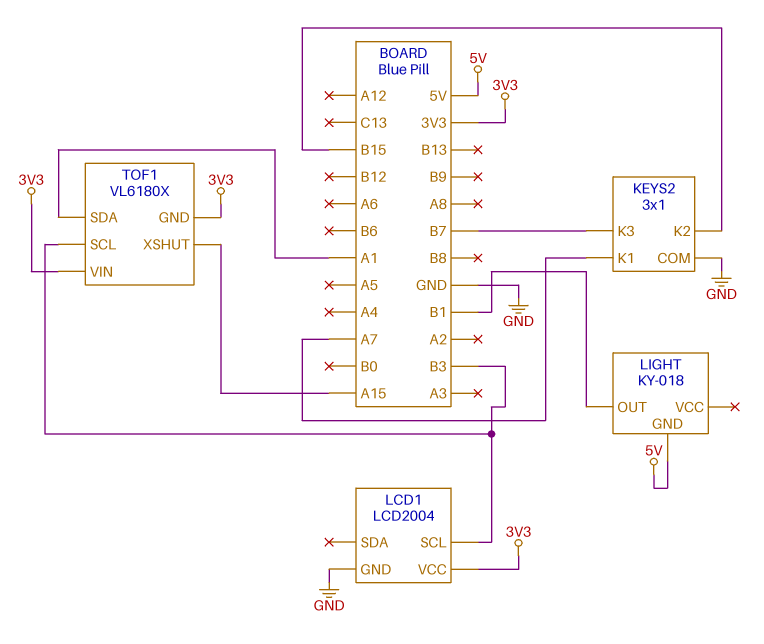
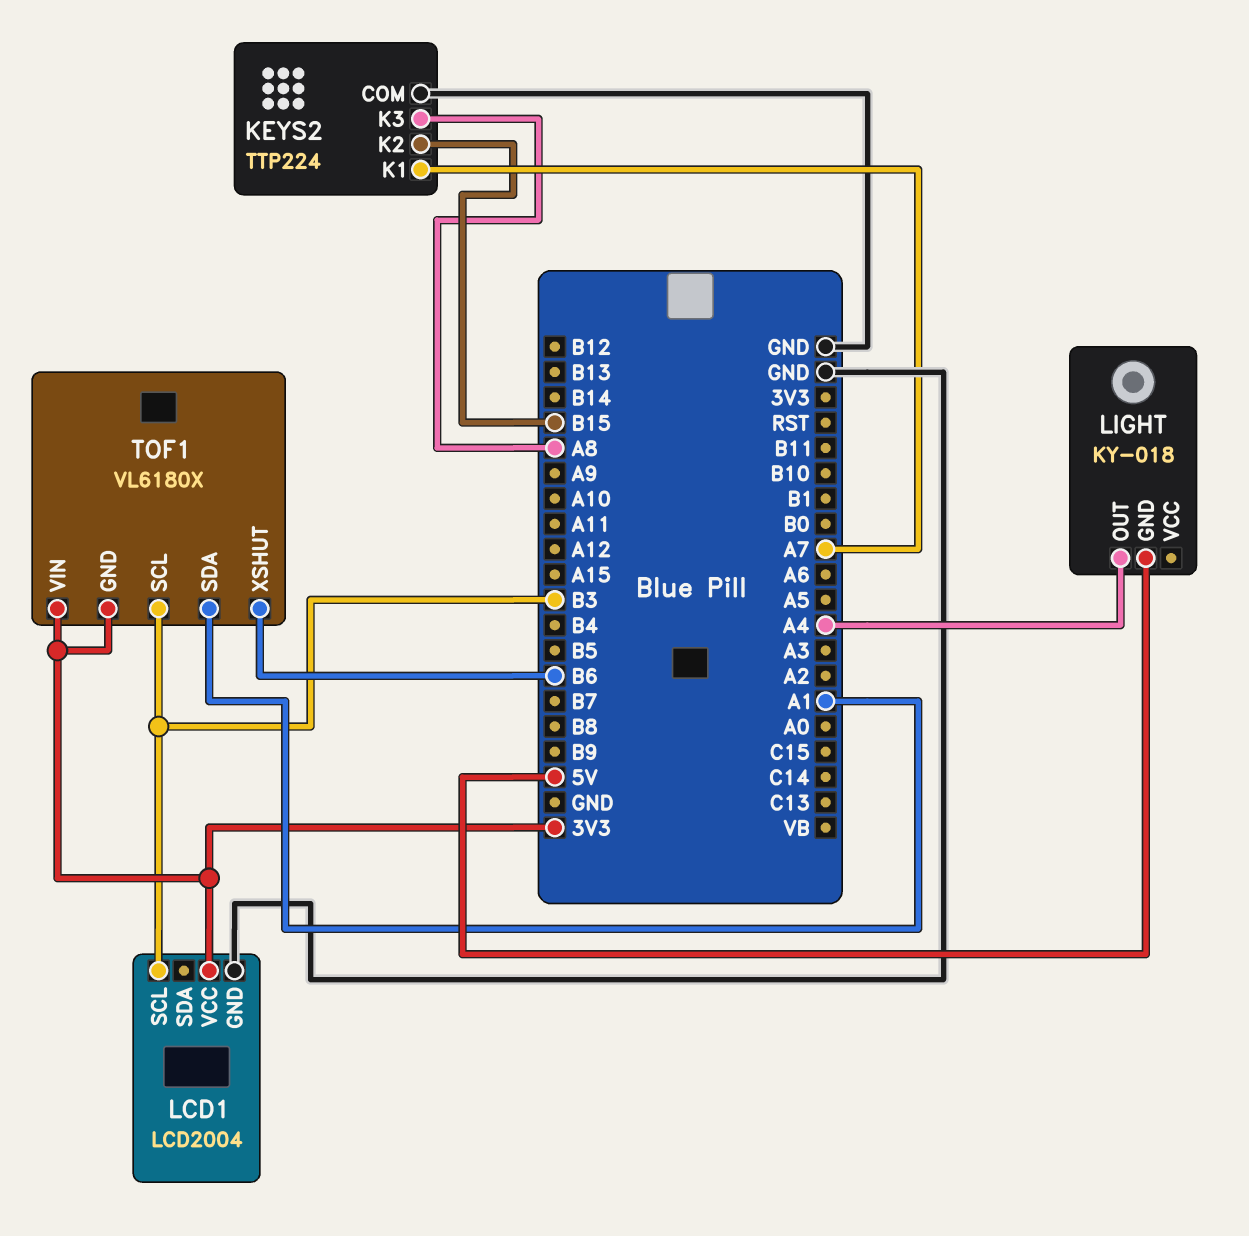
KEYS2: 3x1 -> TTP224
KEYS2 pin K3: B7 -> A8
LIGHT pin OUT: B1 -> A4
TOF1 pin XSHUT: A15 -> B6

